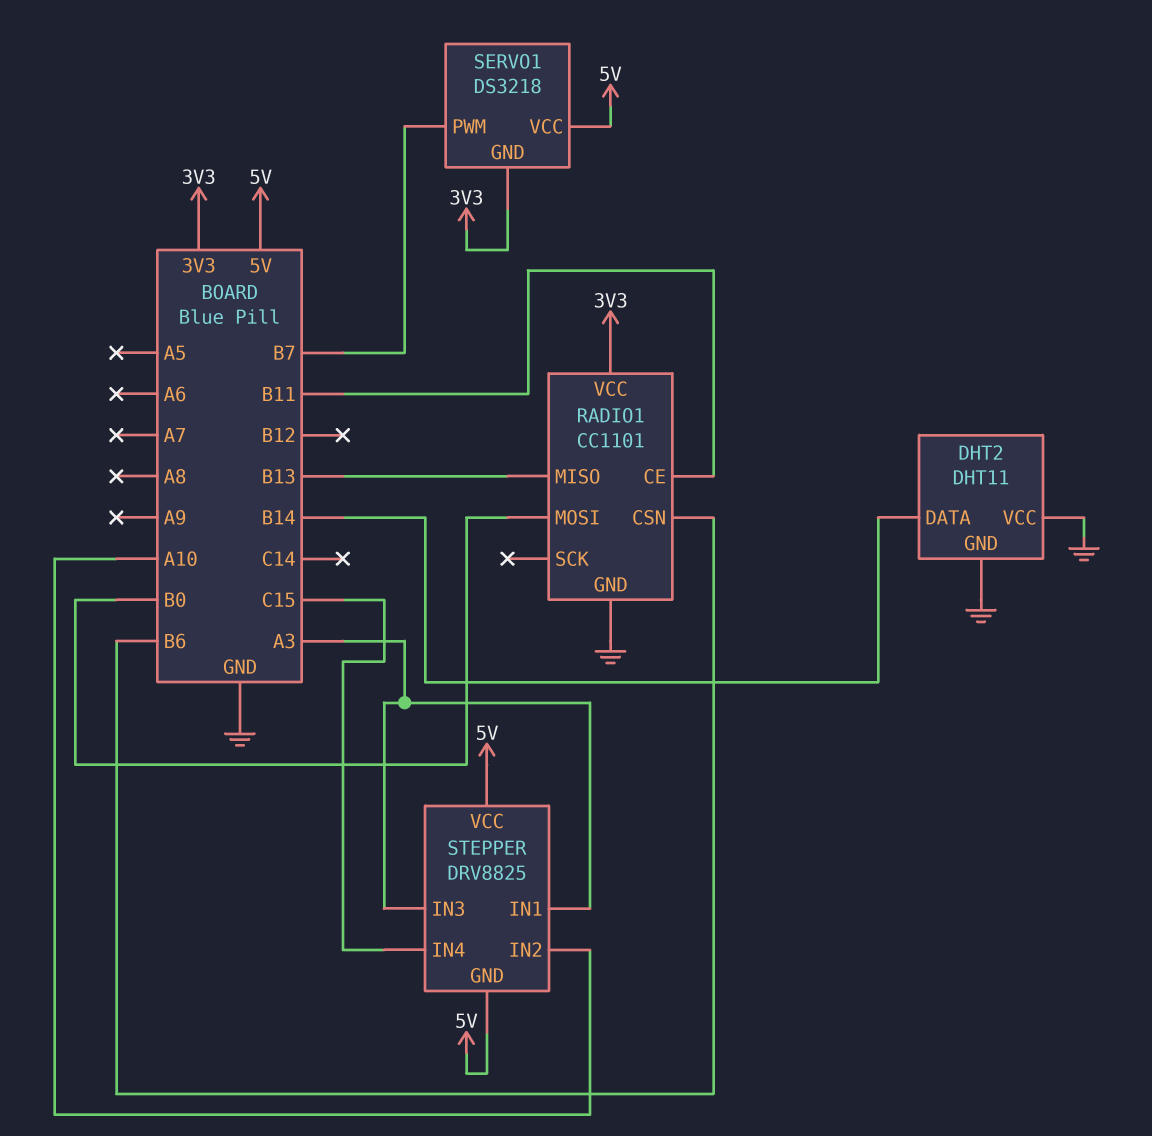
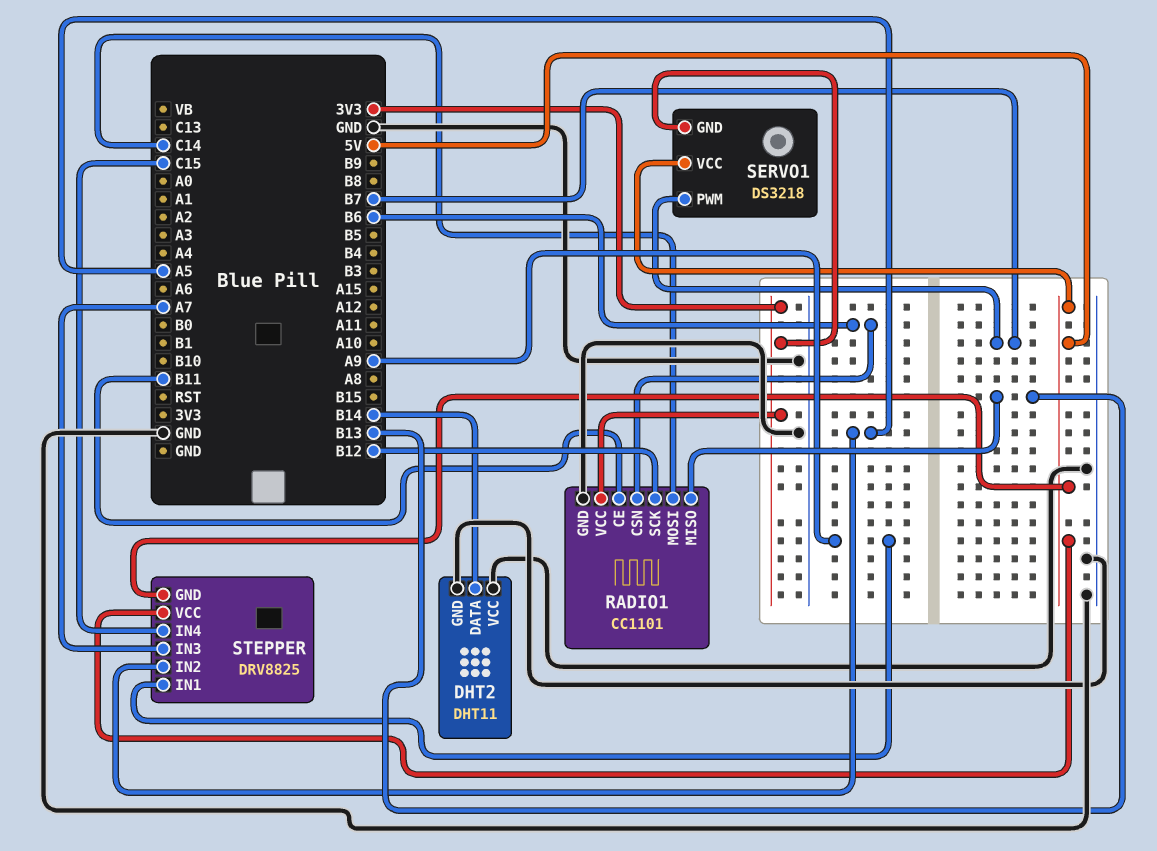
RADIO1 pin MOSI: B0 -> C14
RADIO1 pin SCK: none -> B12
STEPPER pin IN1: A3 -> A9
STEPPER pin IN2: A10 -> A5
STEPPER pin IN3: A3 -> A7

